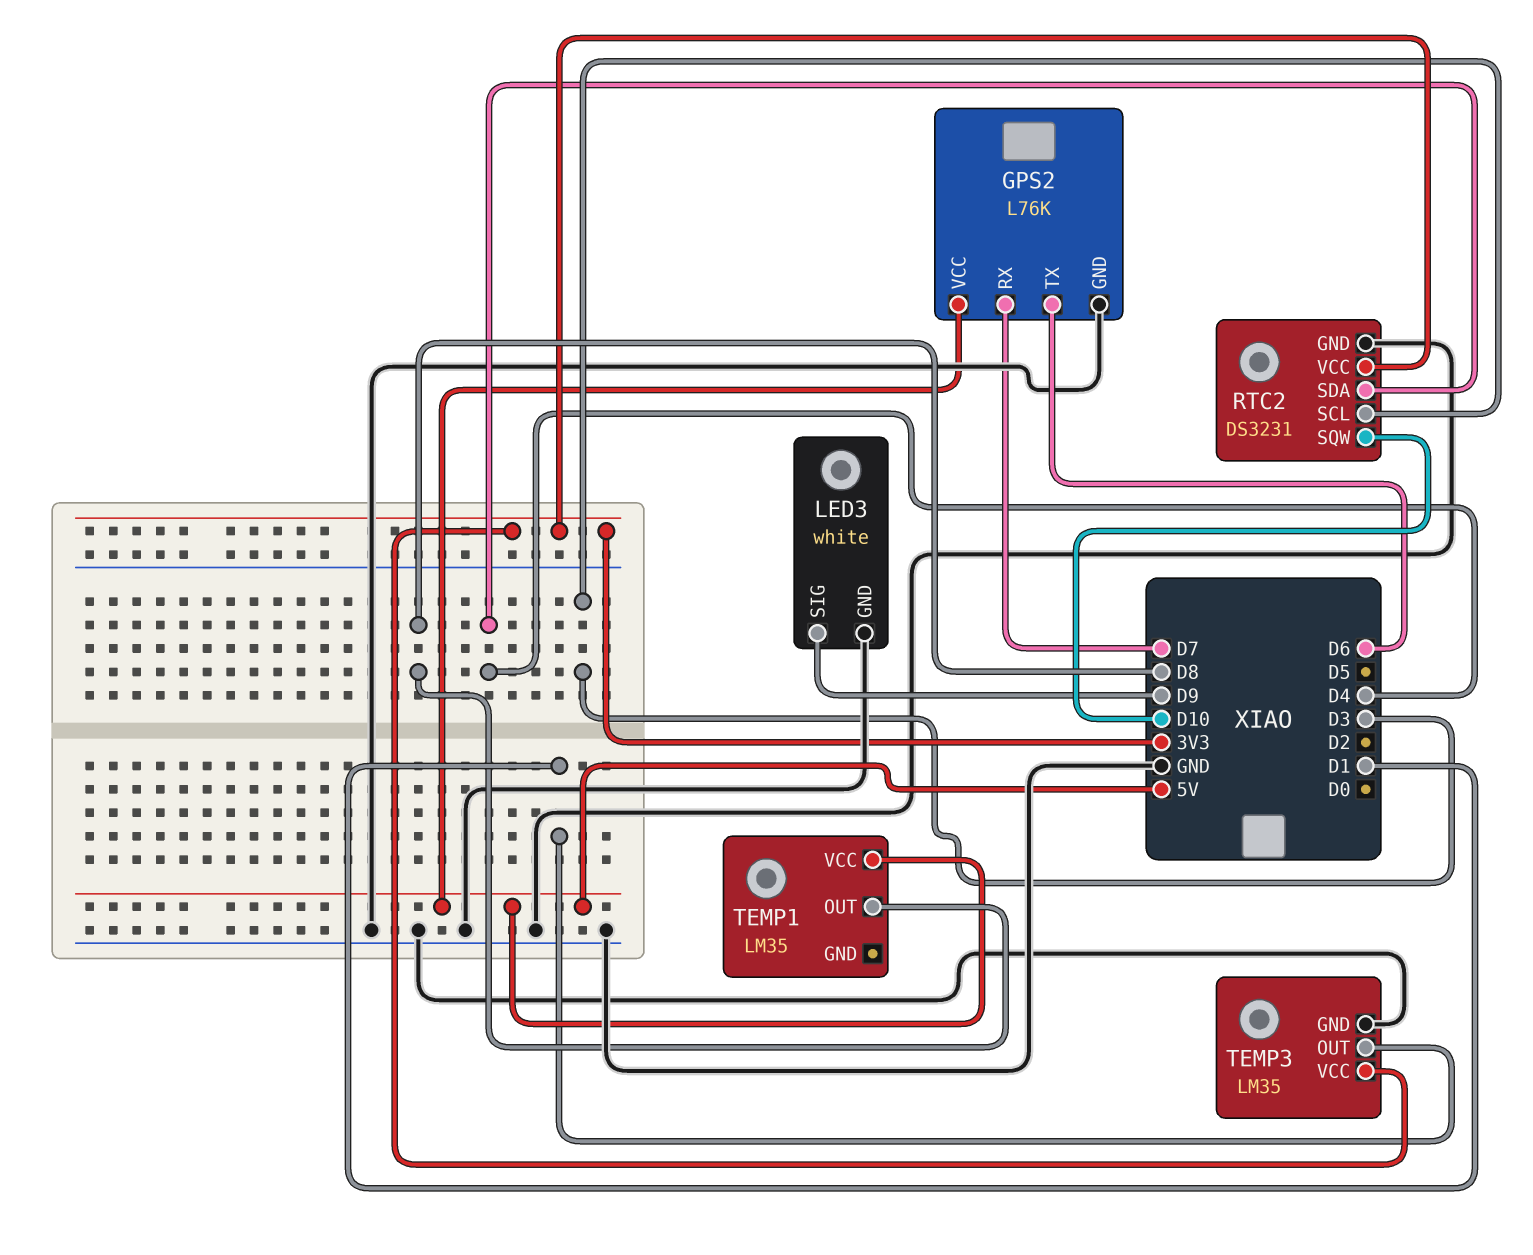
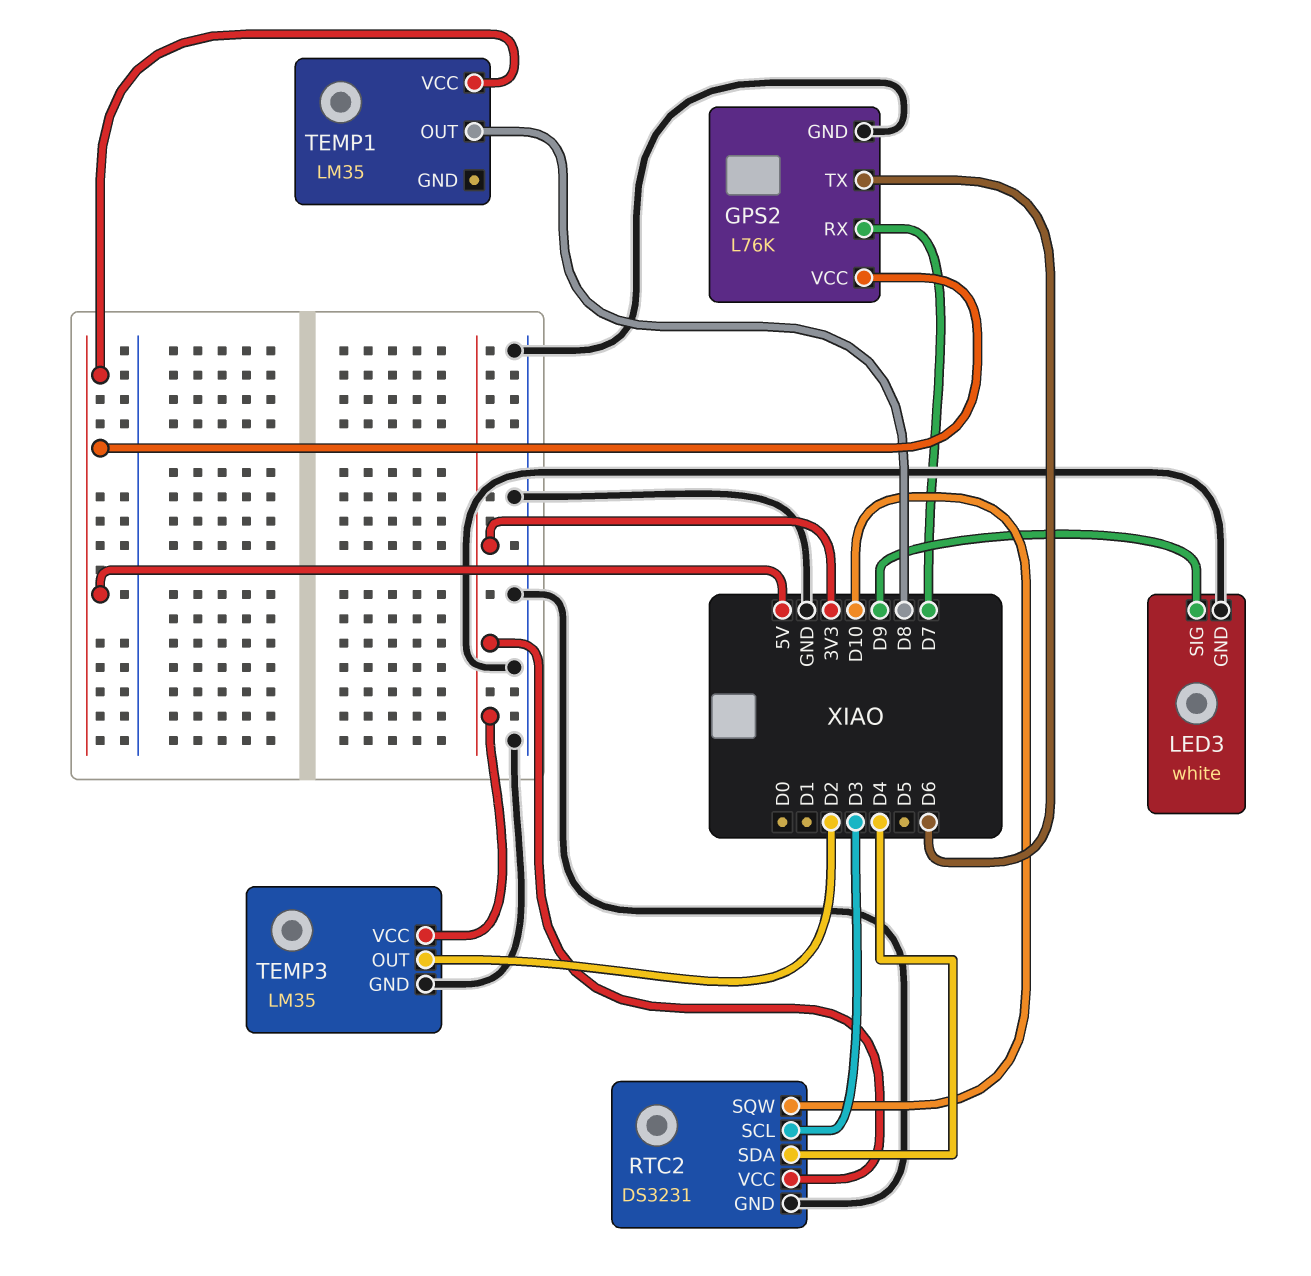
TEMP3 pin OUT: D1 -> D2

